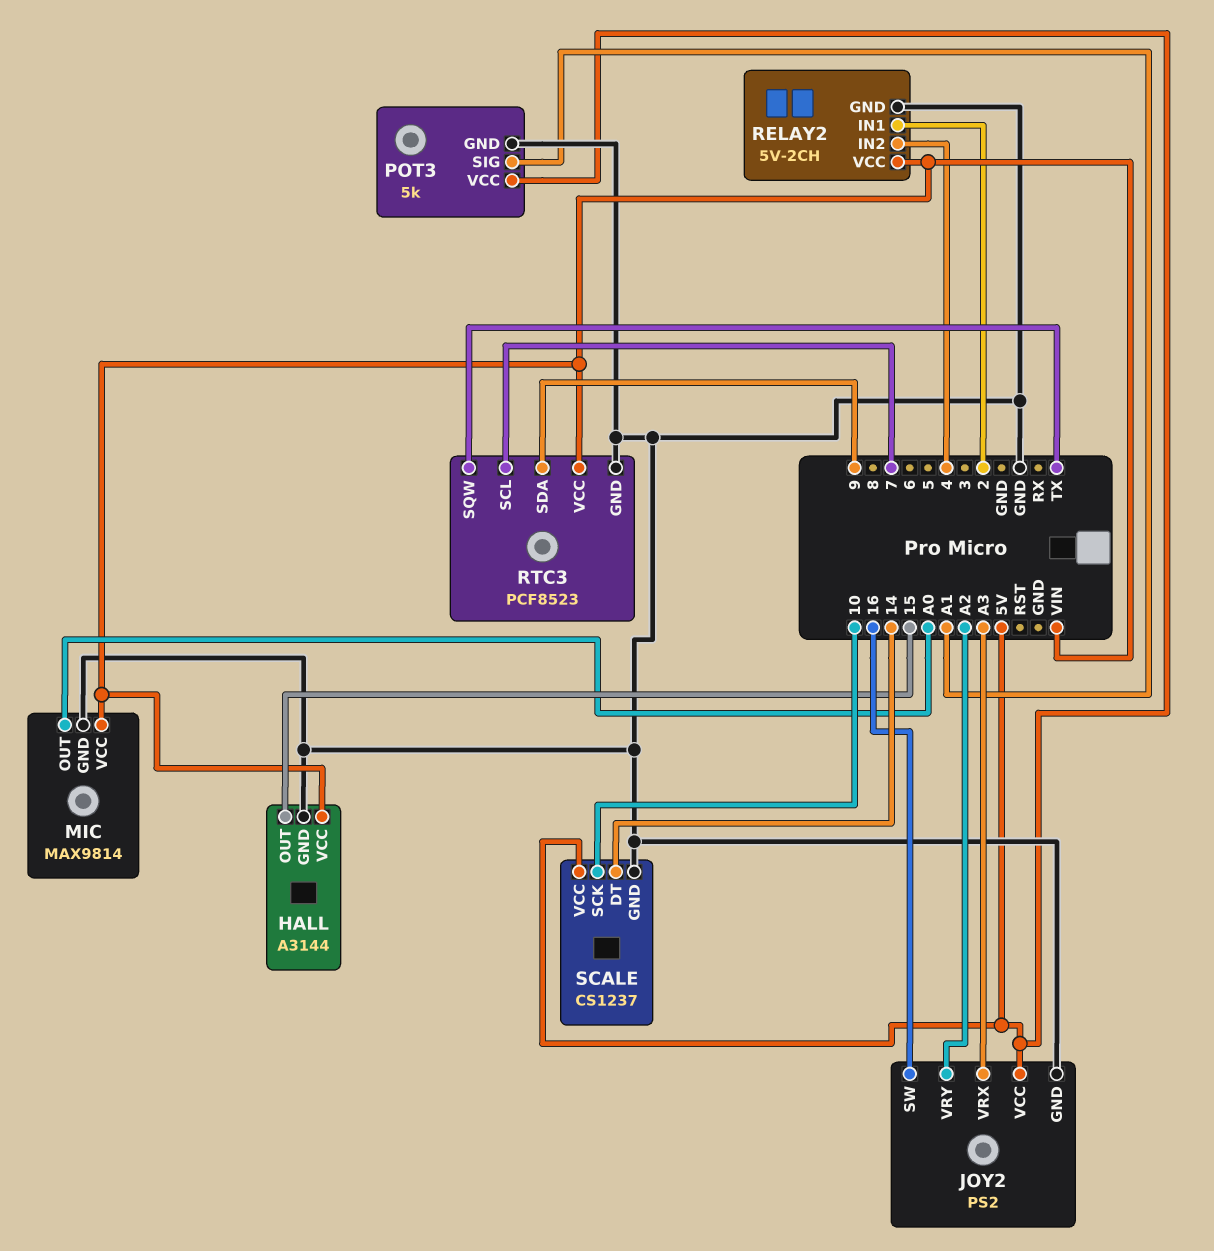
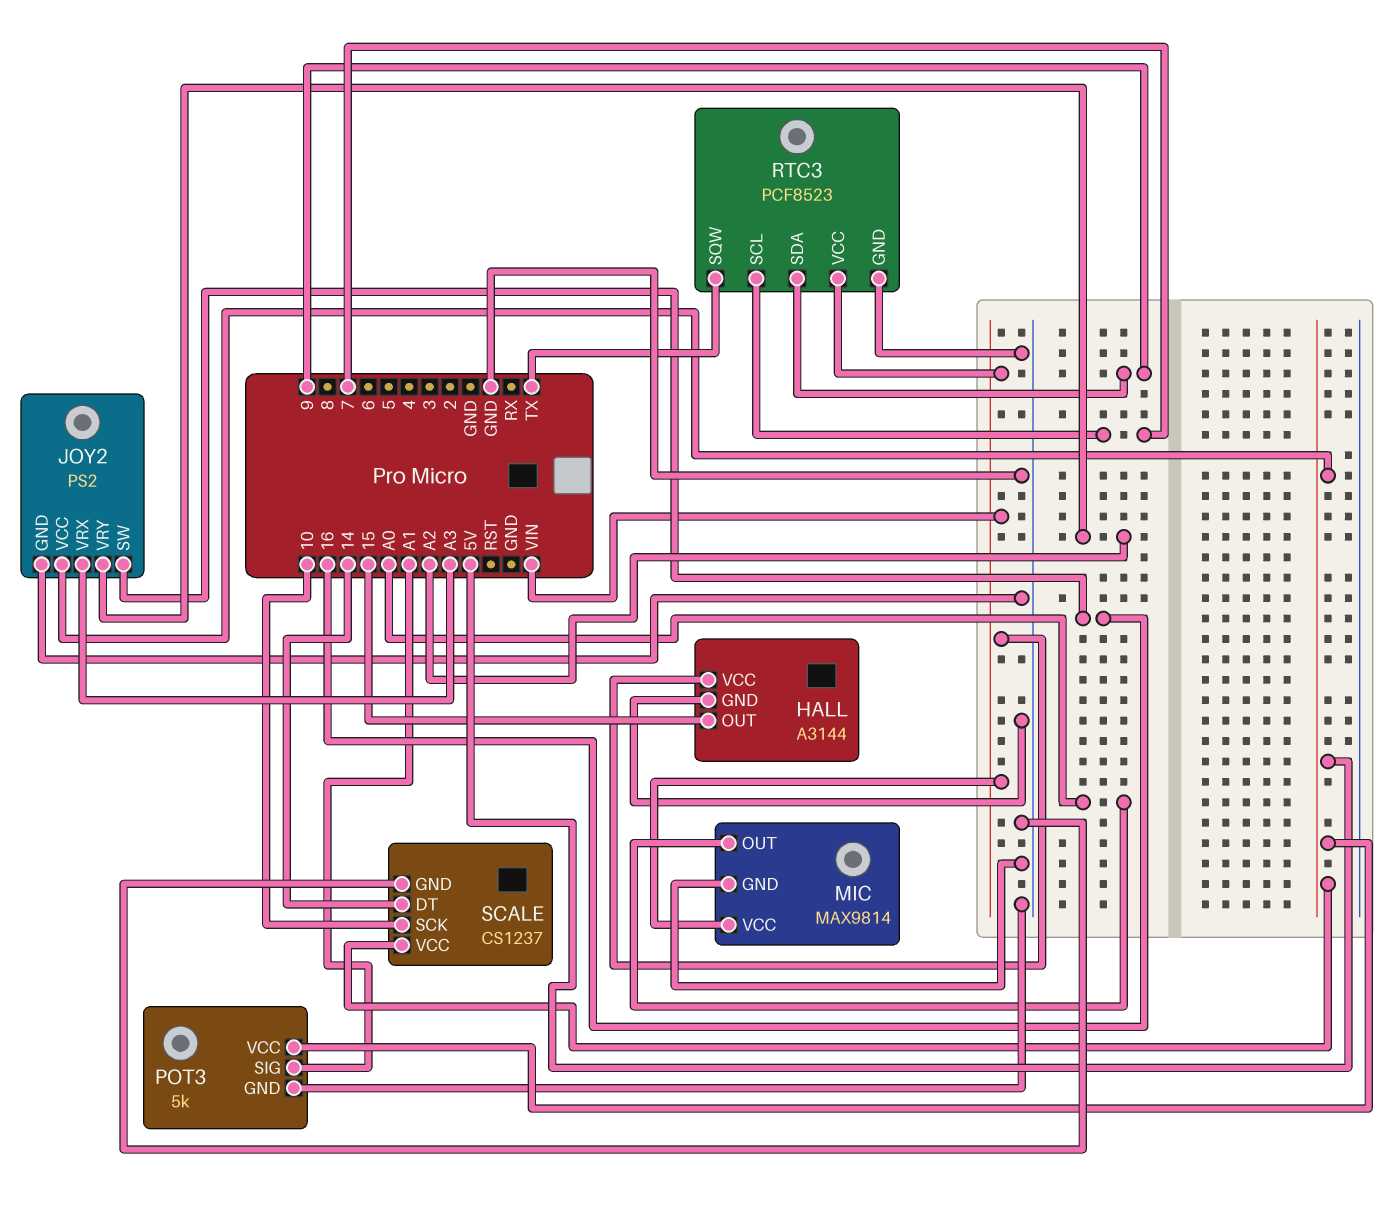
RELAY2: 5V-2CH -> none
RELAY2 pin GND: GND -> none
RELAY2 pin IN1: 2 -> none
RELAY2 pin IN2: 4 -> none
RELAY2 pin VCC: VIN -> none

